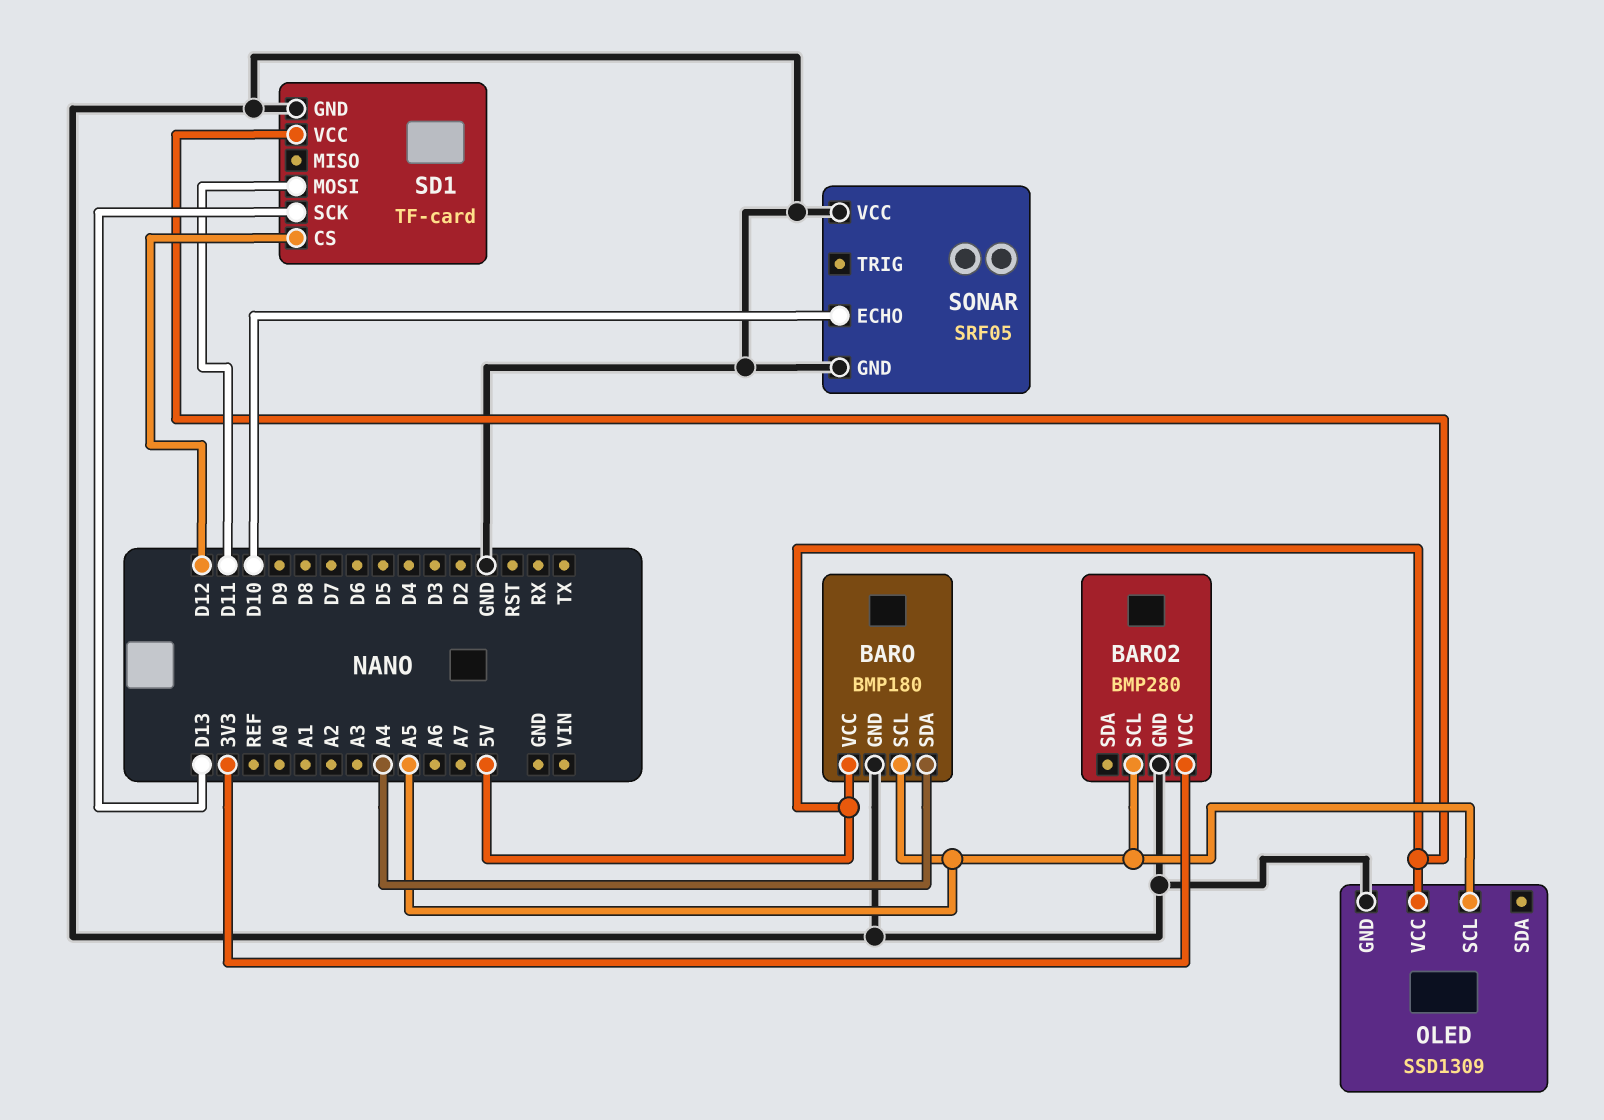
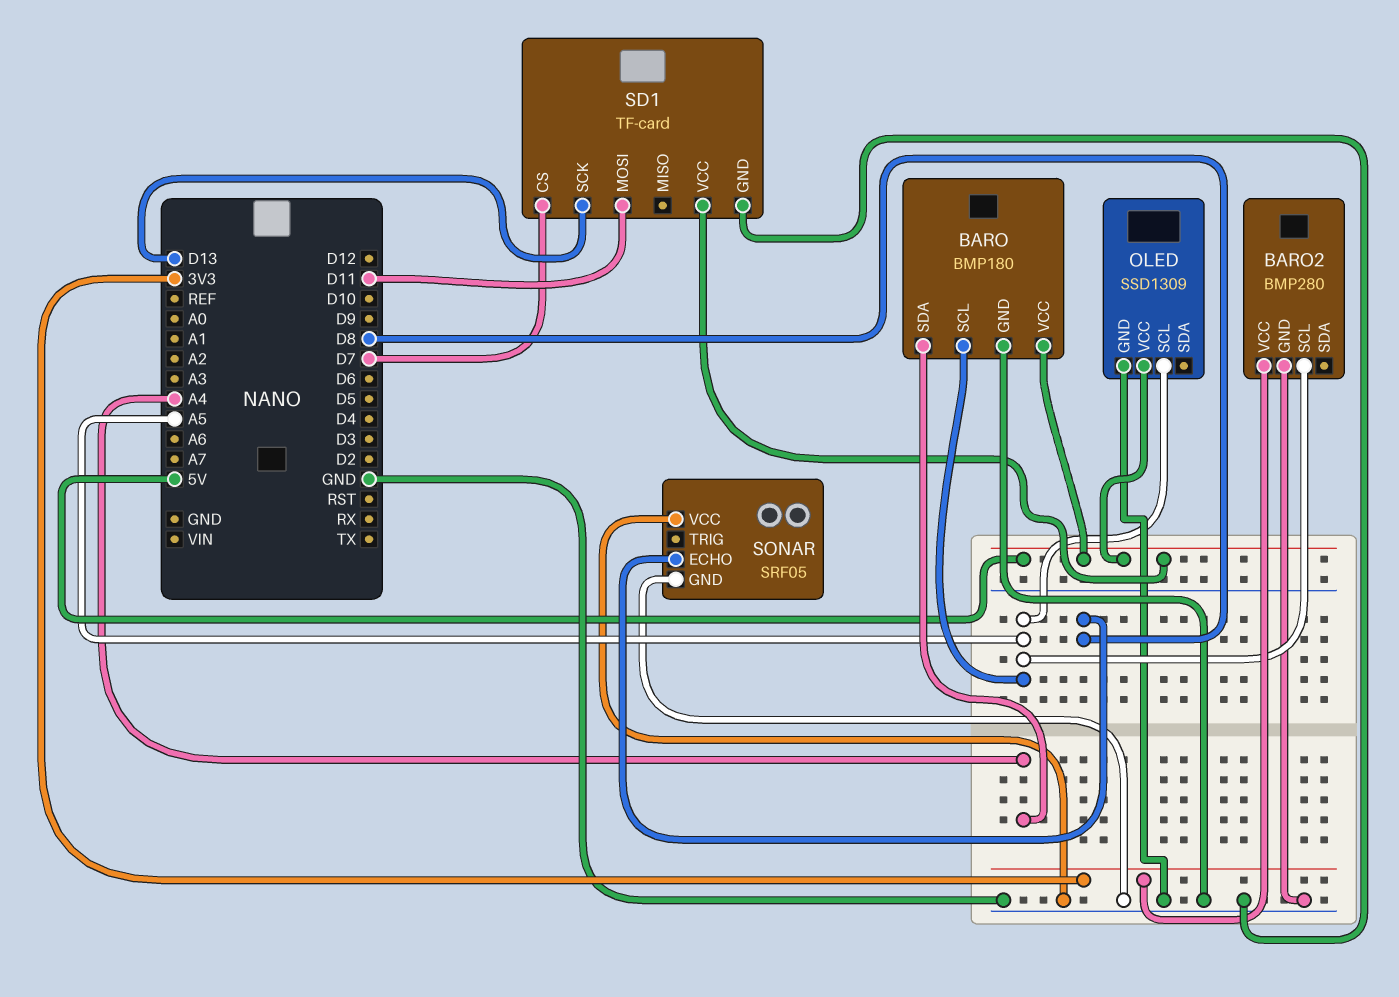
SD1 pin CS: D12 -> D7
SONAR pin ECHO: D10 -> D8

